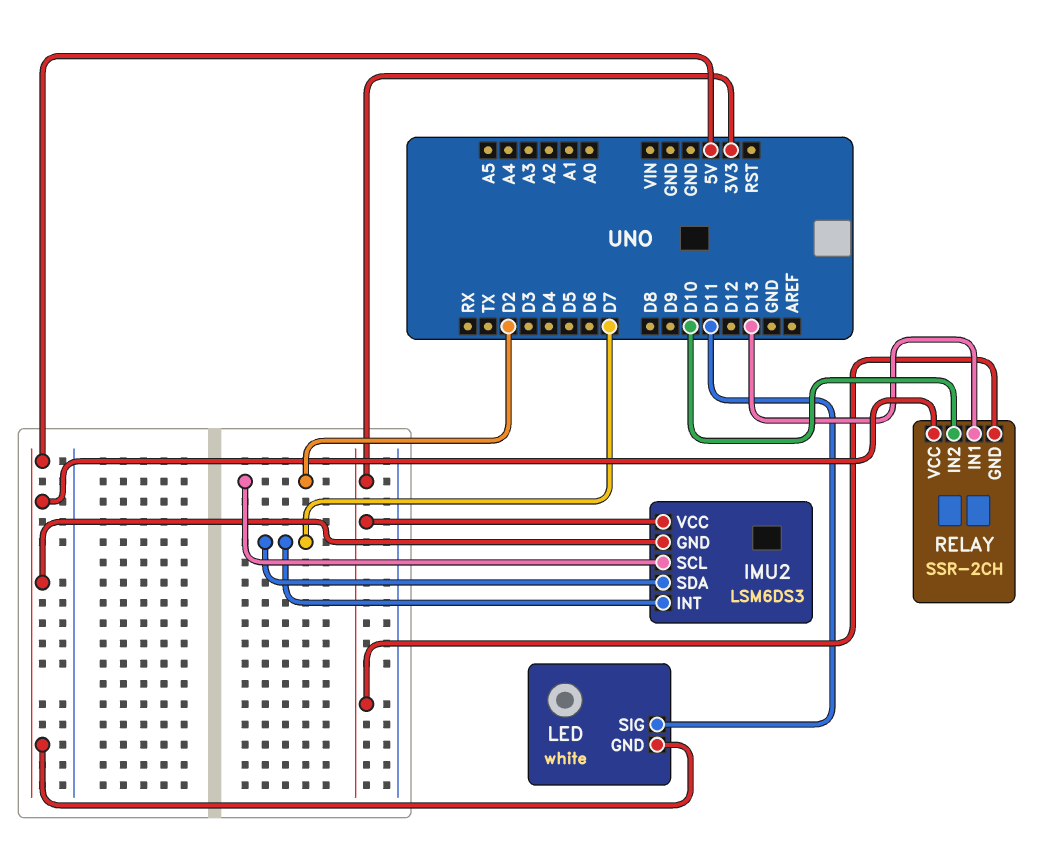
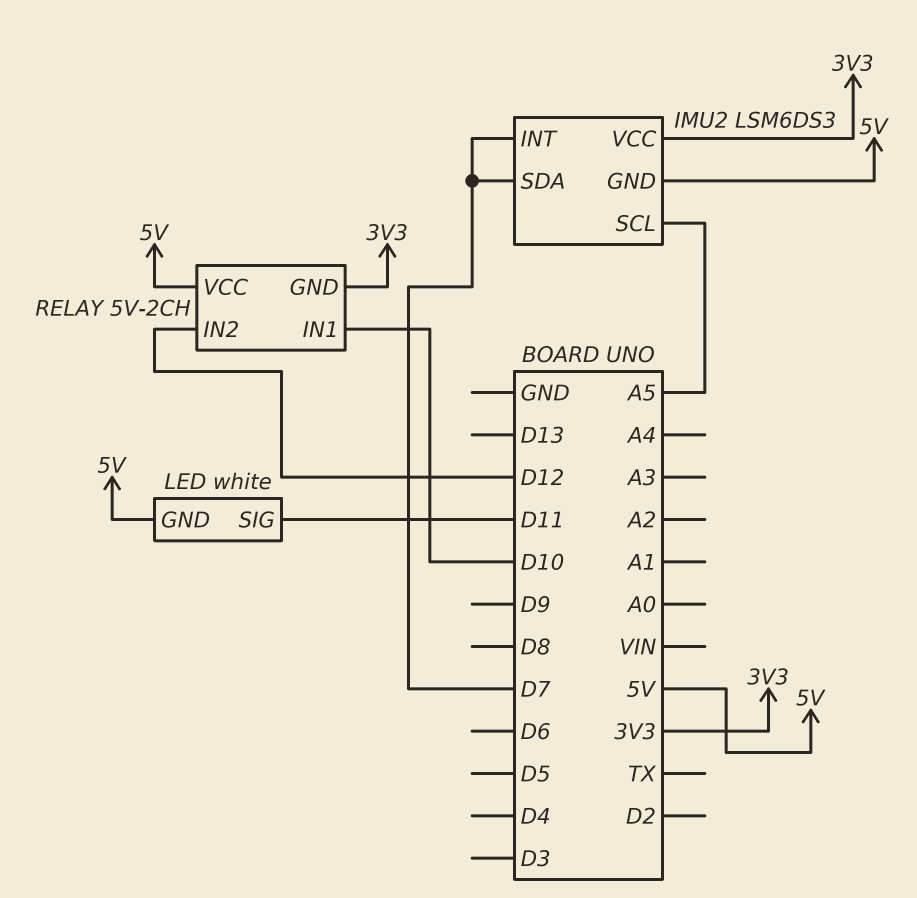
IMU2 pin SCL: D2 -> A5
RELAY: SSR-2CH -> 5V-2CH
RELAY pin IN1: D13 -> D10
RELAY pin IN2: D10 -> D12

